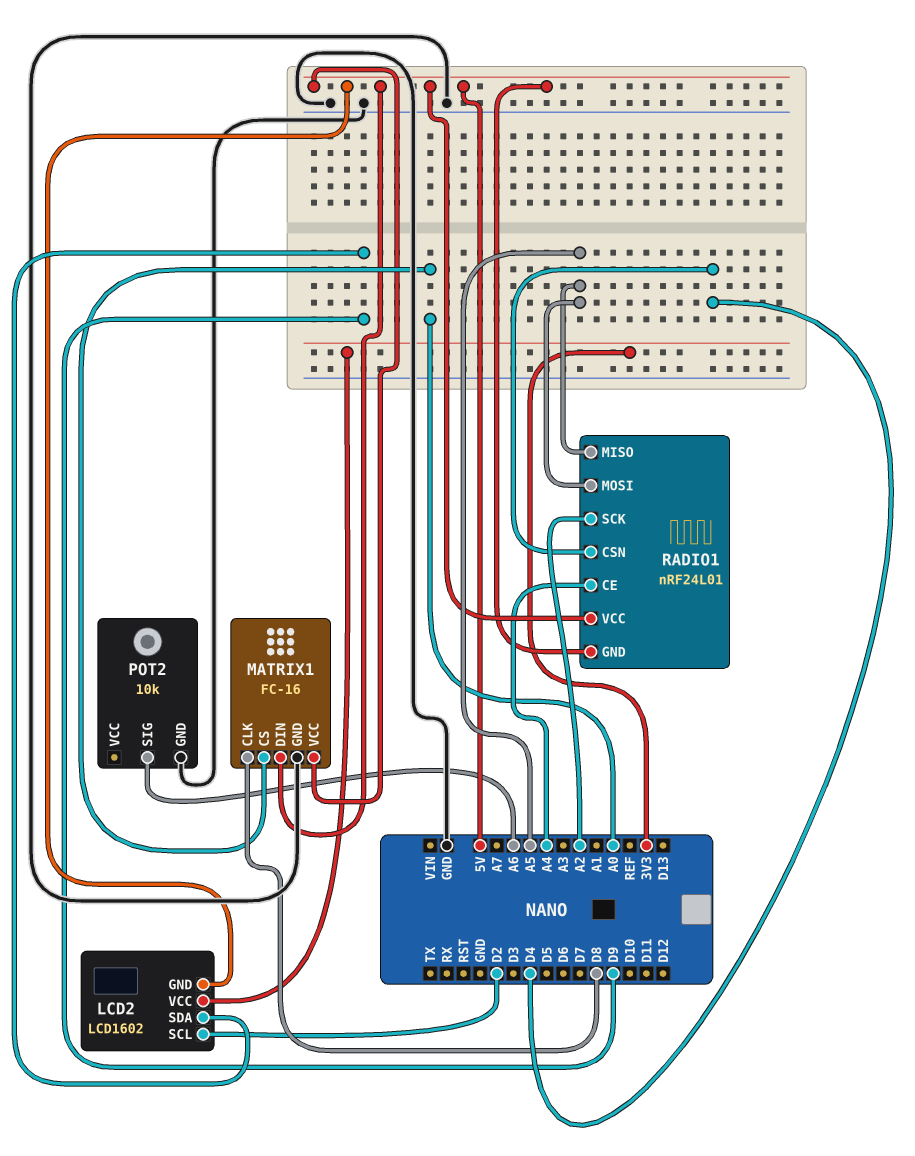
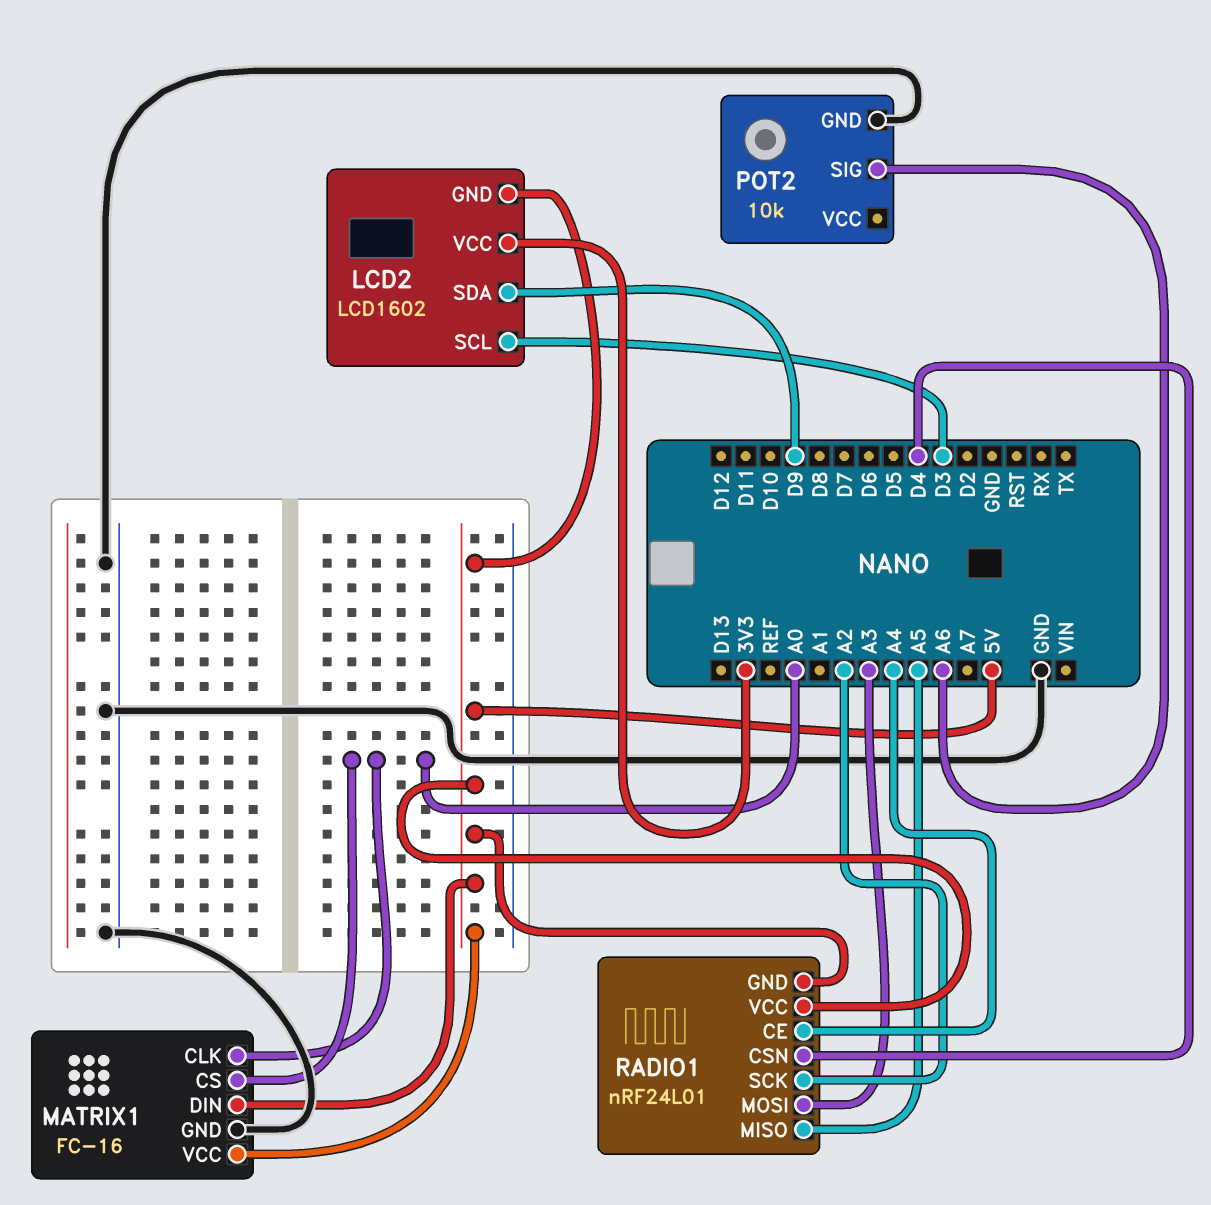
LCD2 pin SCL: D2 -> D3
MATRIX1 pin CLK: D8 -> A0
RADIO1 pin MOSI: A5 -> A3

